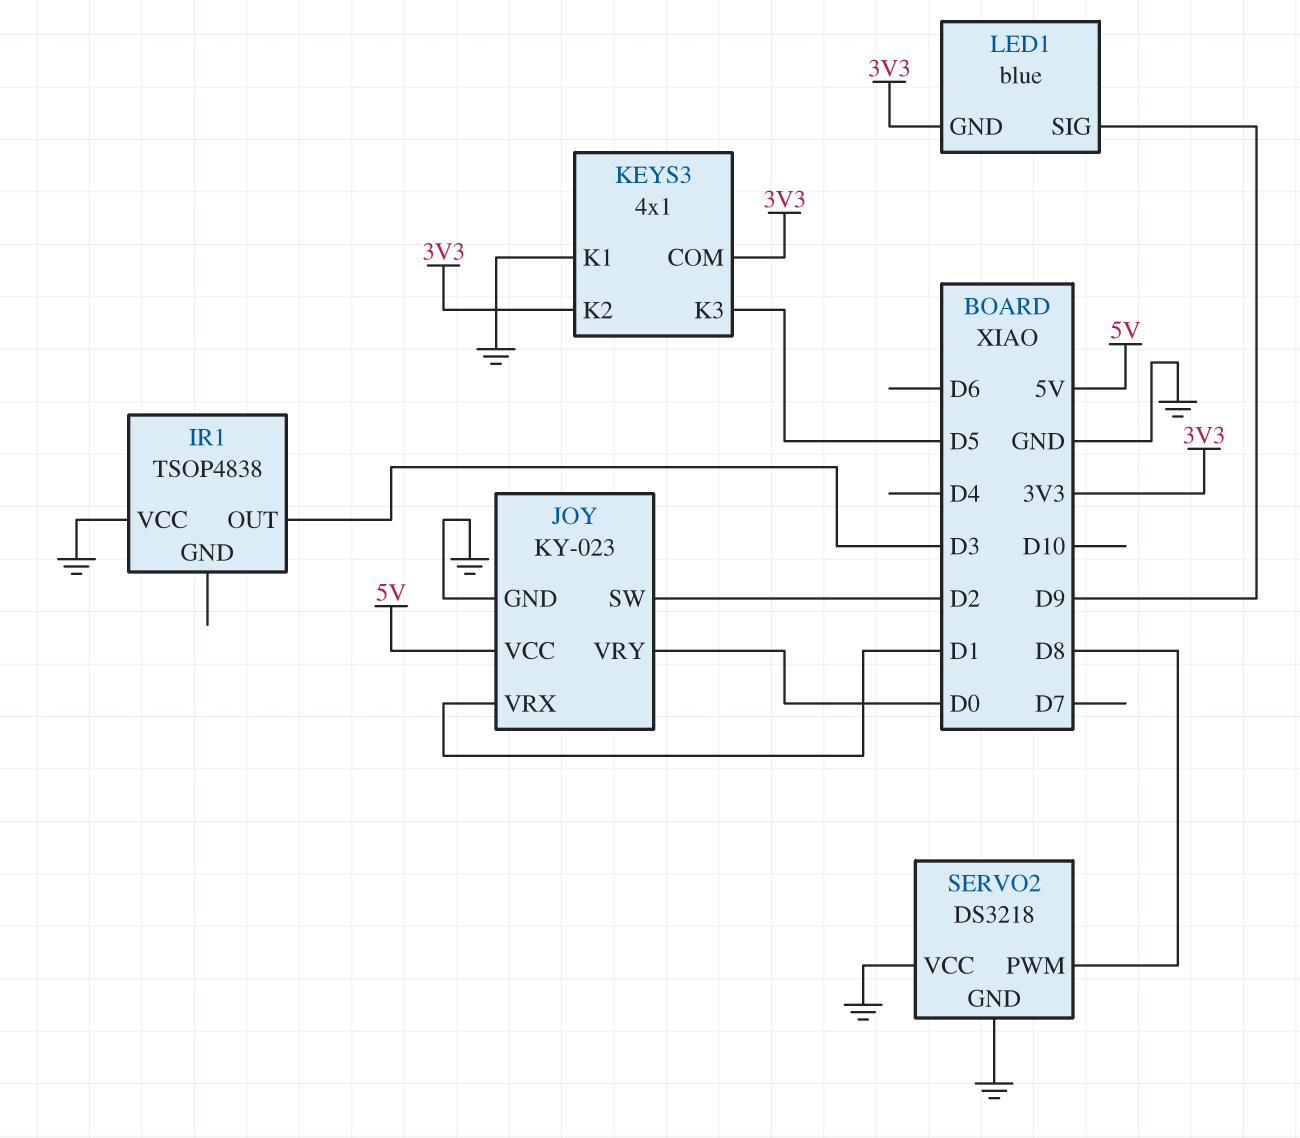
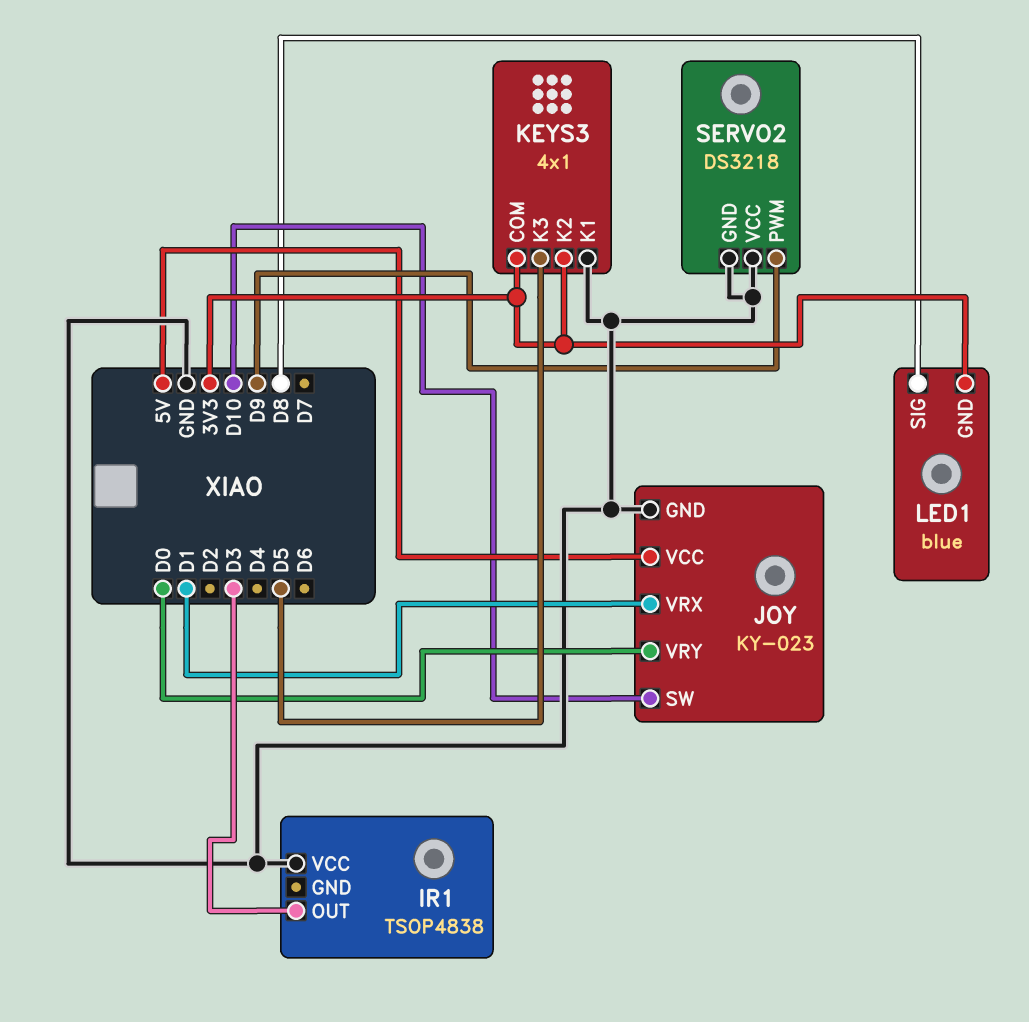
JOY pin SW: D2 -> D10
LED1 pin SIG: D9 -> D8
SERVO2 pin PWM: D8 -> D9

